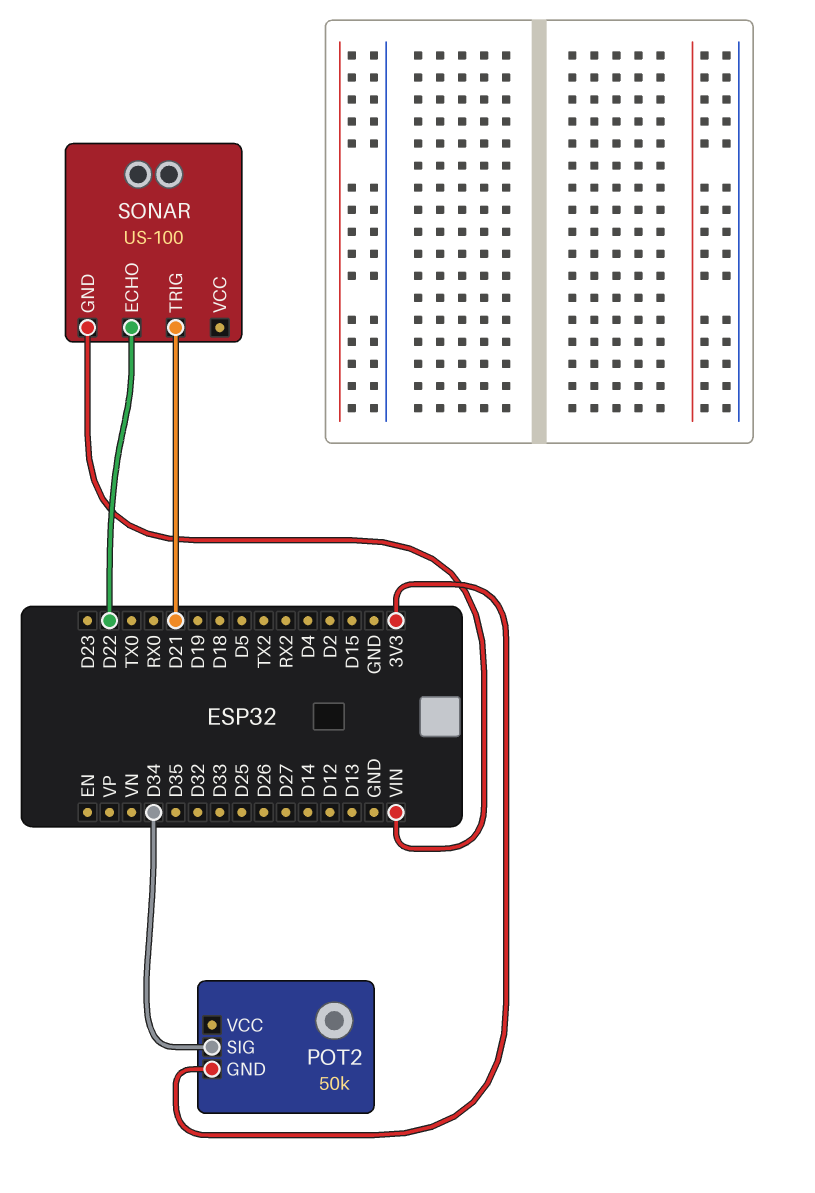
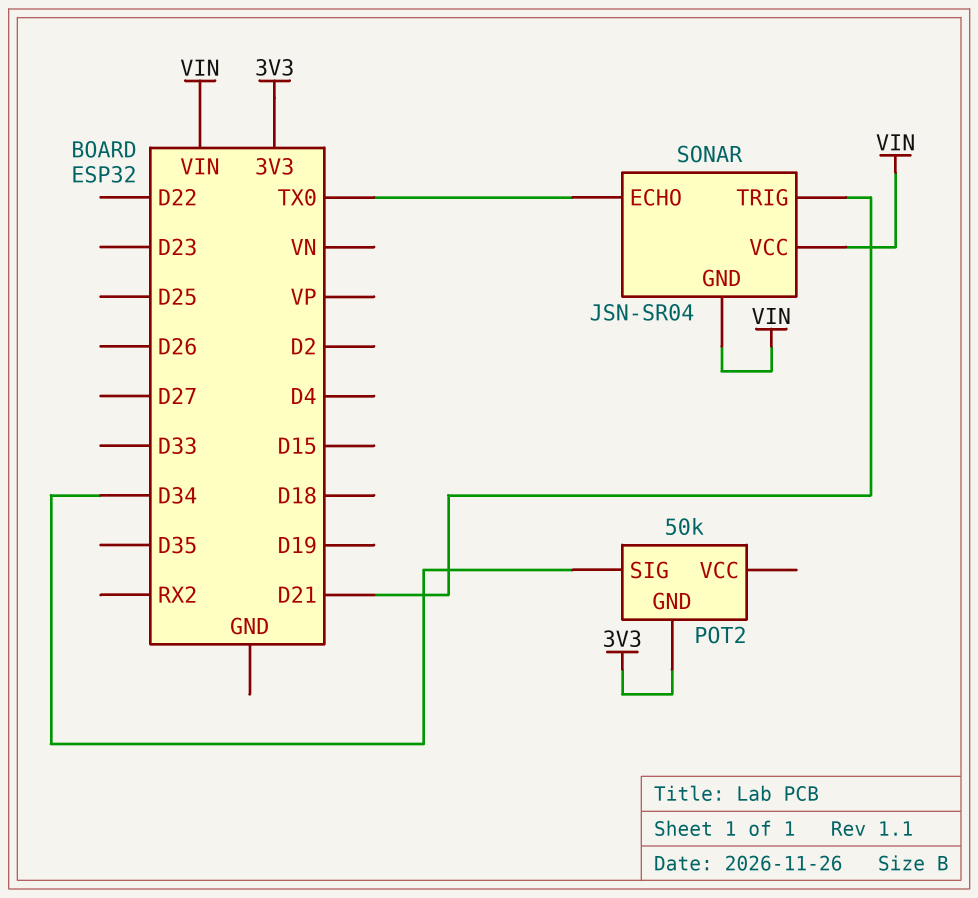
SONAR: US-100 -> JSN-SR04
SONAR pin ECHO: D22 -> TX0
SONAR pin VCC: none -> VIN

